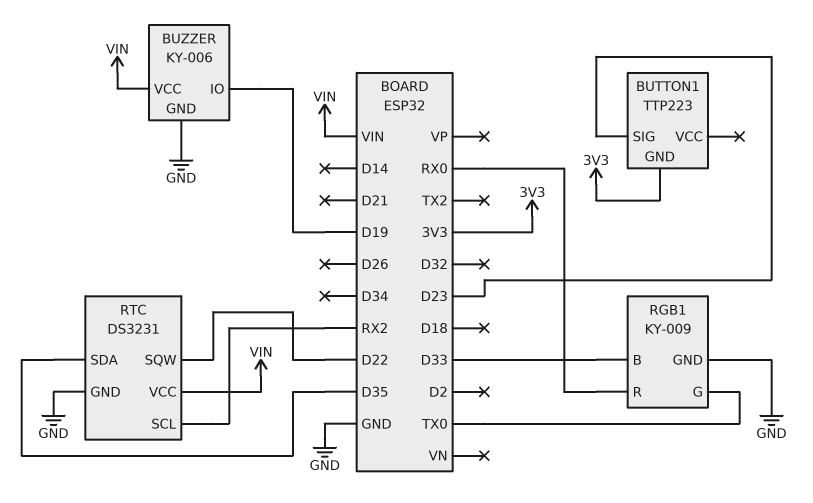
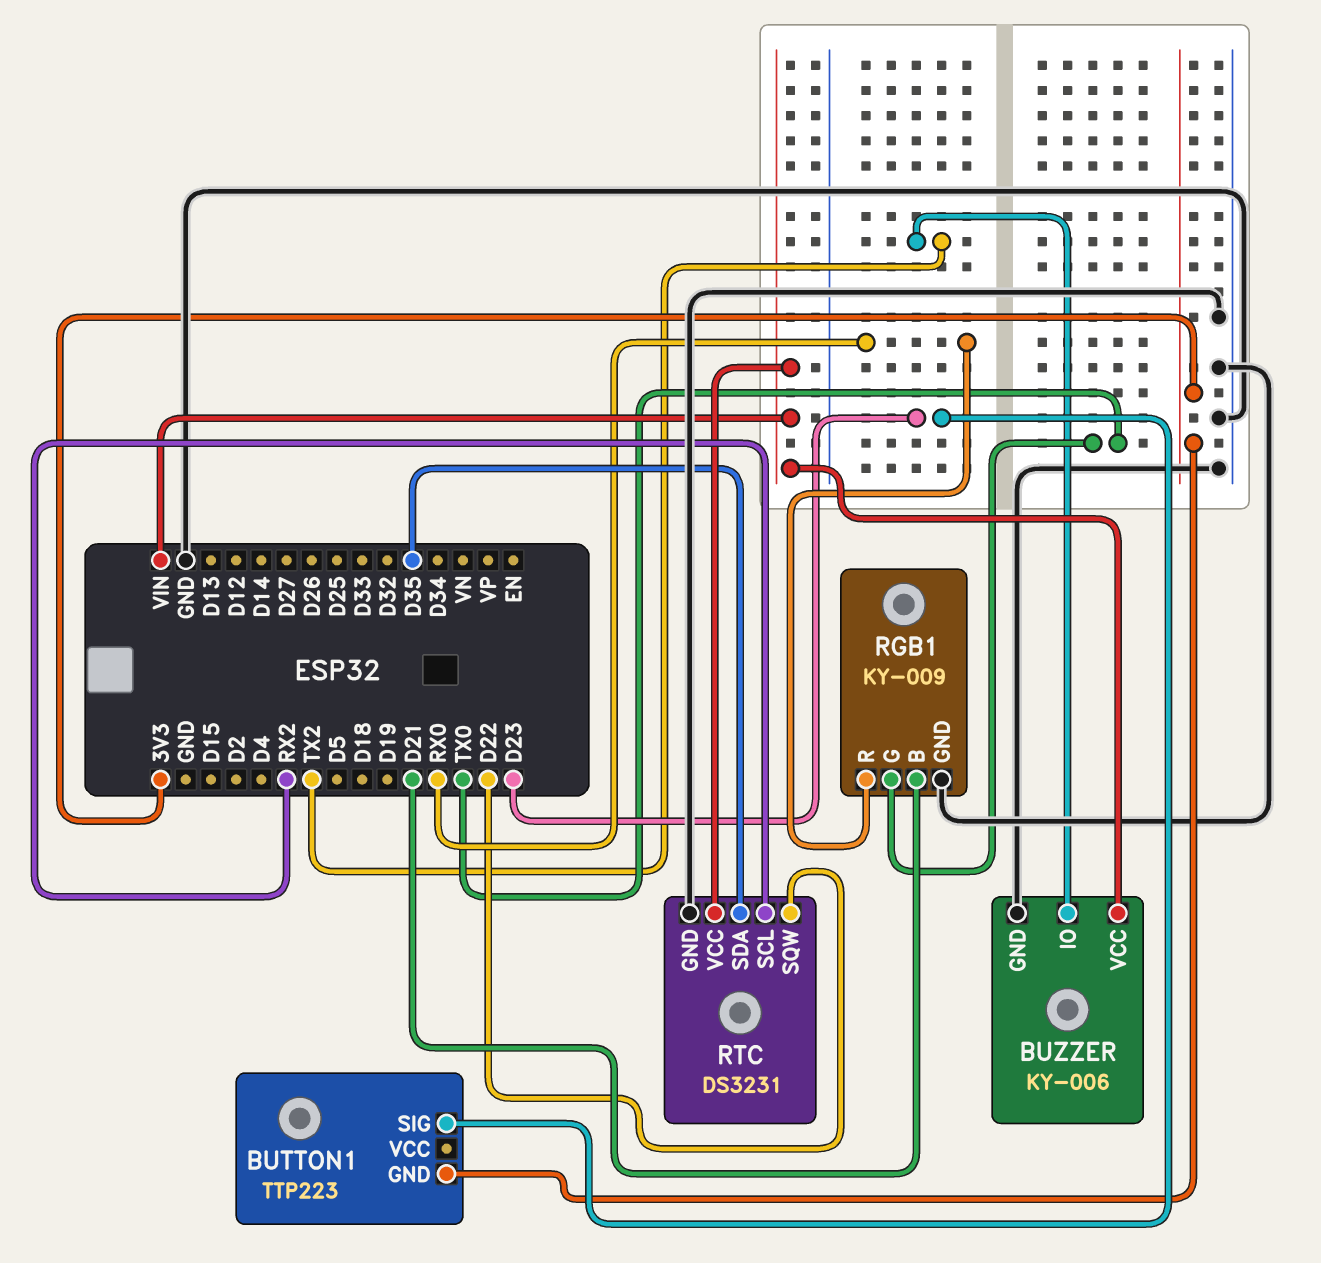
BUZZER pin IO: D19 -> TX2
RGB1 pin B: D33 -> D21

